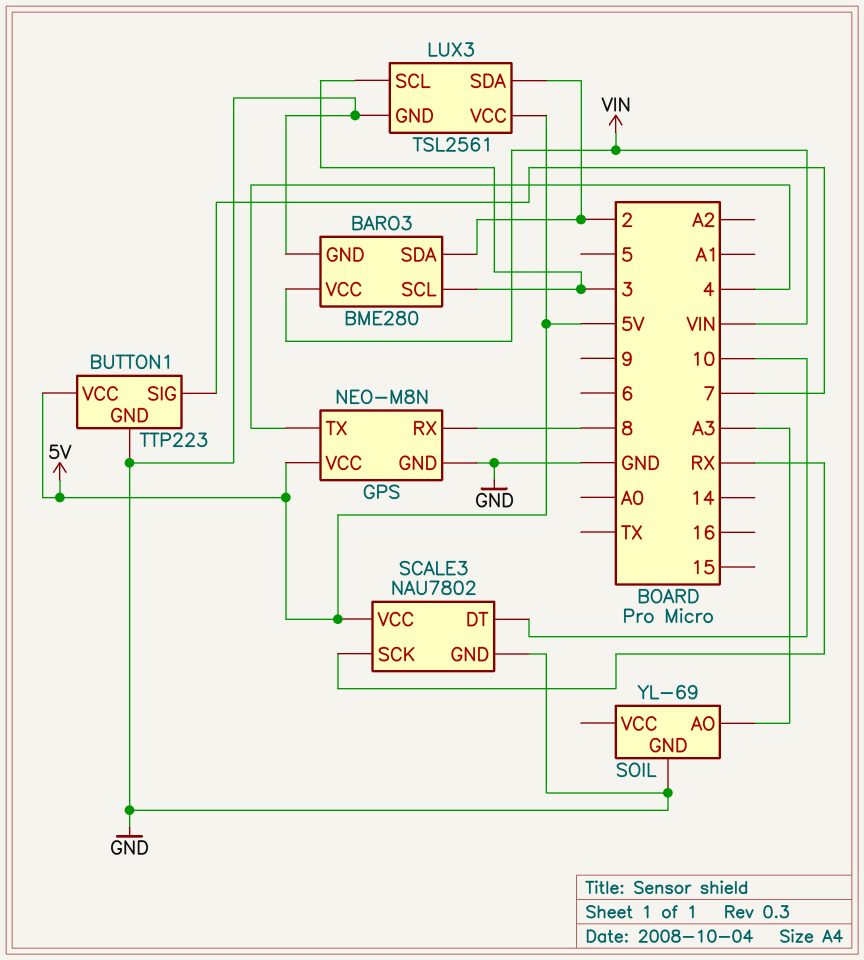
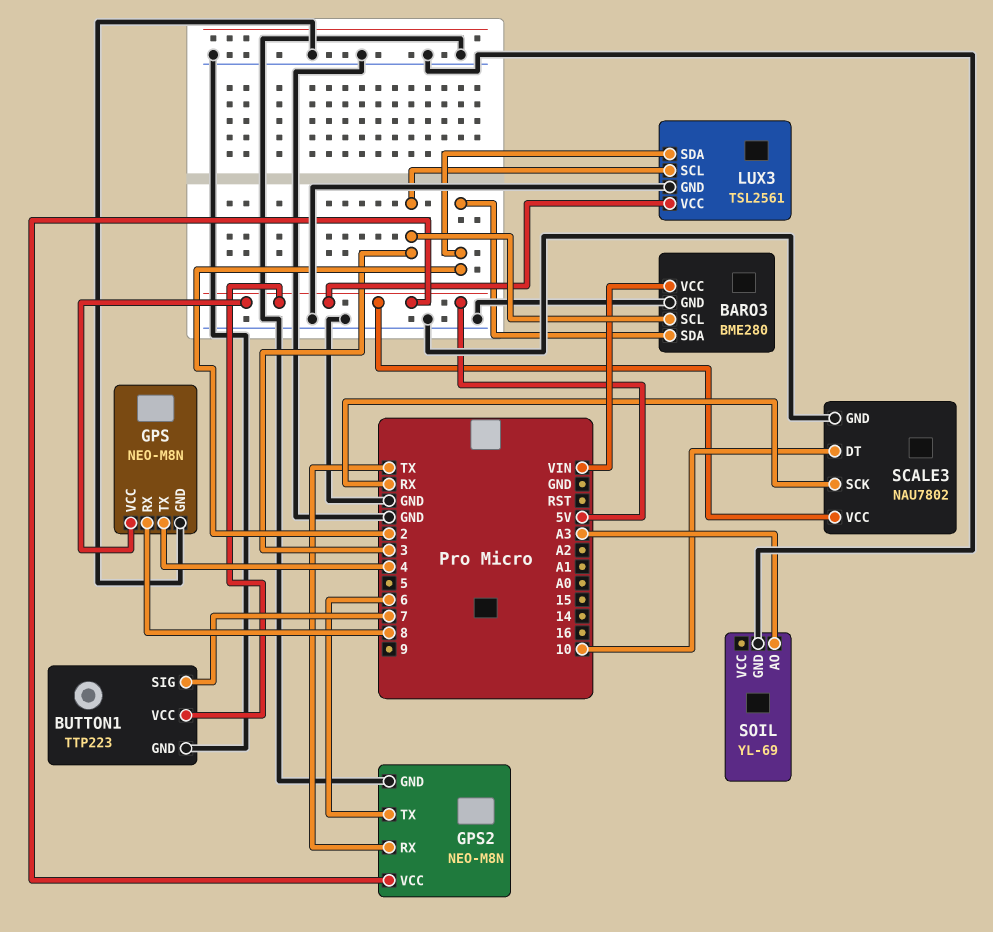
GPS2: none -> NEO-M8N
GPS2 pin GND: none -> GND
GPS2 pin RX: none -> TX
GPS2 pin TX: none -> 6
GPS2 pin VCC: none -> 5V

